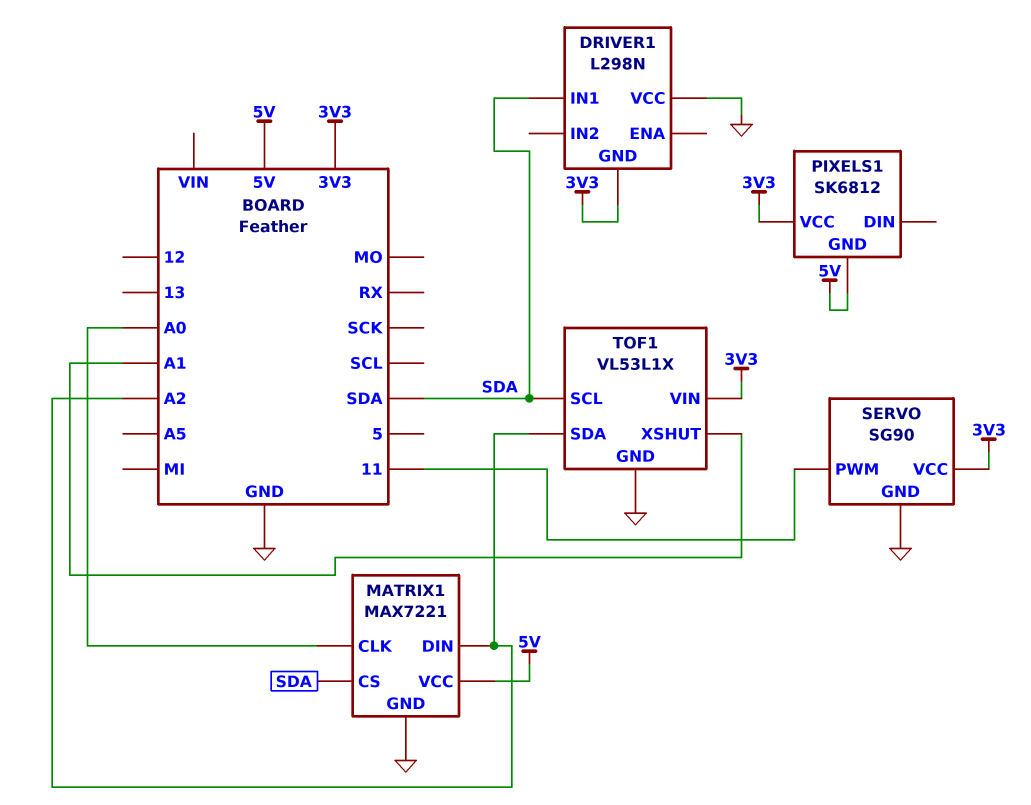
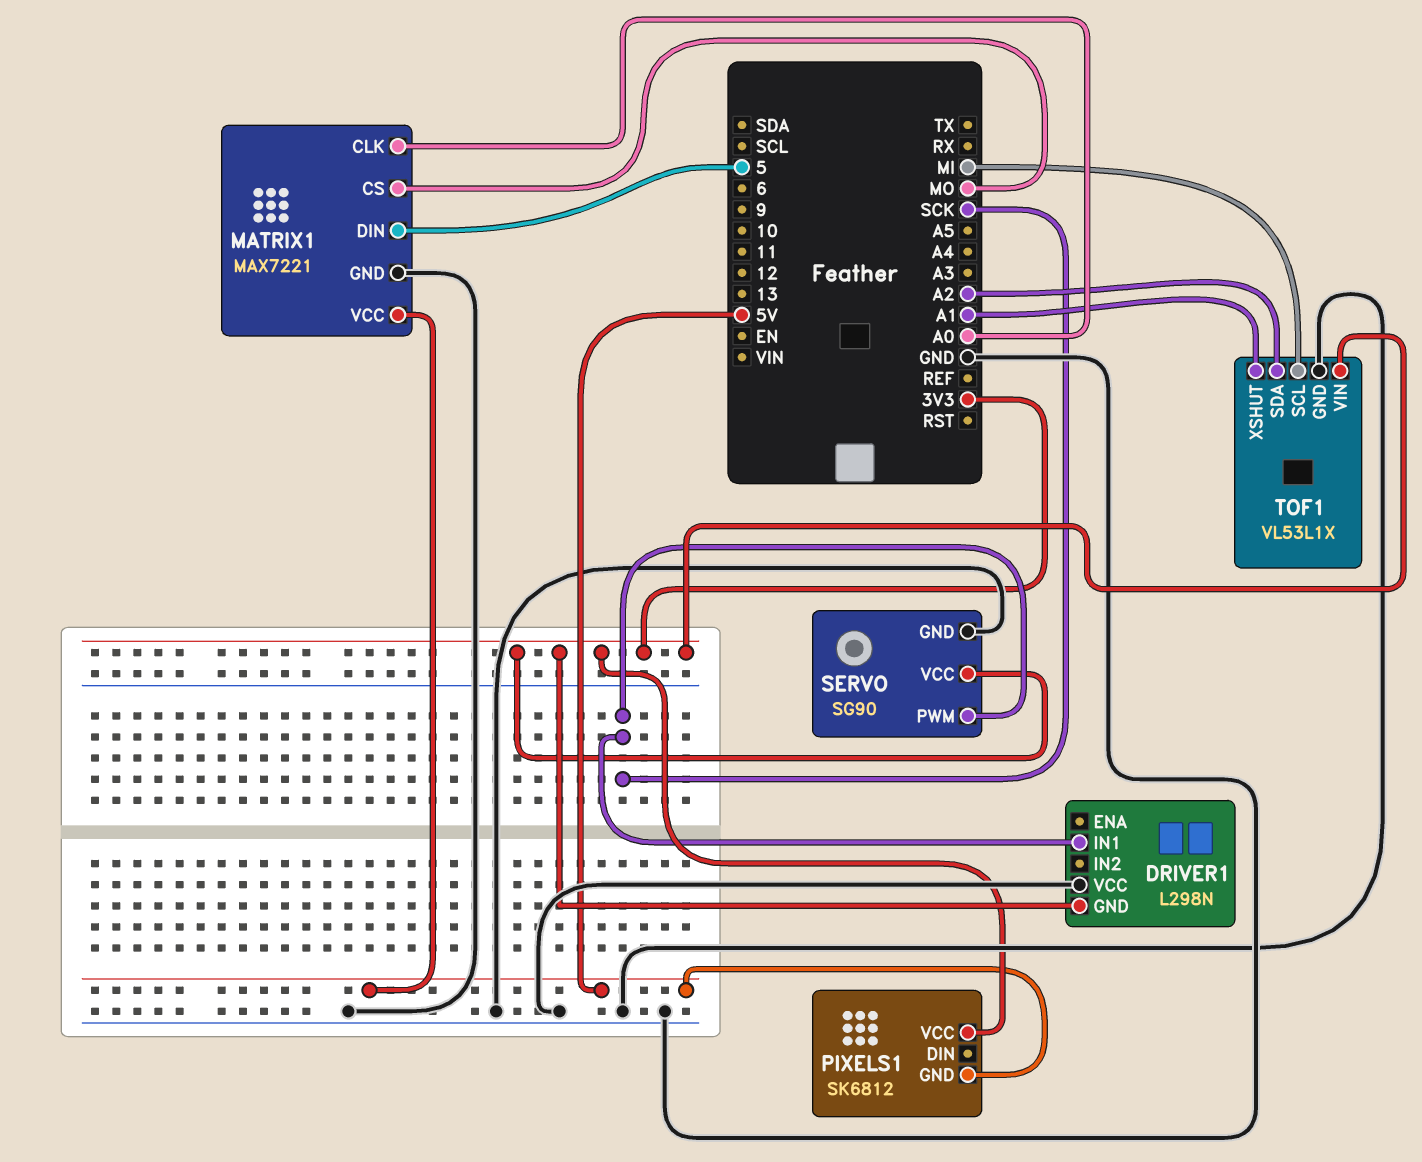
DRIVER1 pin IN1: SDA -> SCK
MATRIX1 pin CS: SDA -> MO
MATRIX1 pin DIN: A2 -> 5
SERVO pin PWM: 11 -> SCK
TOF1 pin SCL: SDA -> MI

